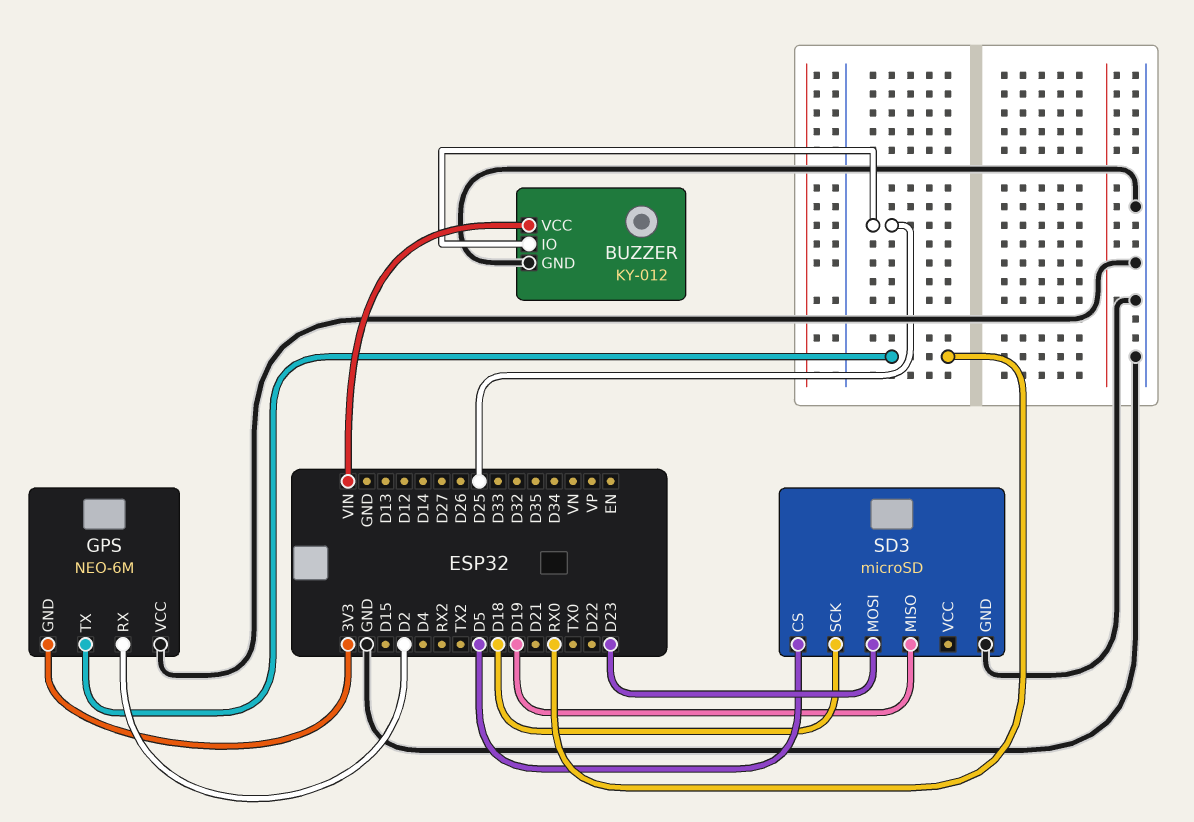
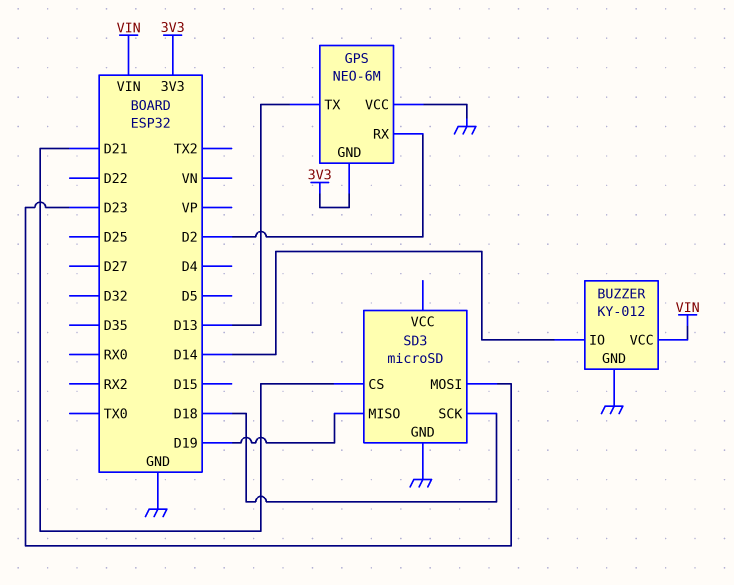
BUZZER pin IO: D25 -> D14
GPS pin TX: RX0 -> D13
SD3 pin CS: D5 -> D21

